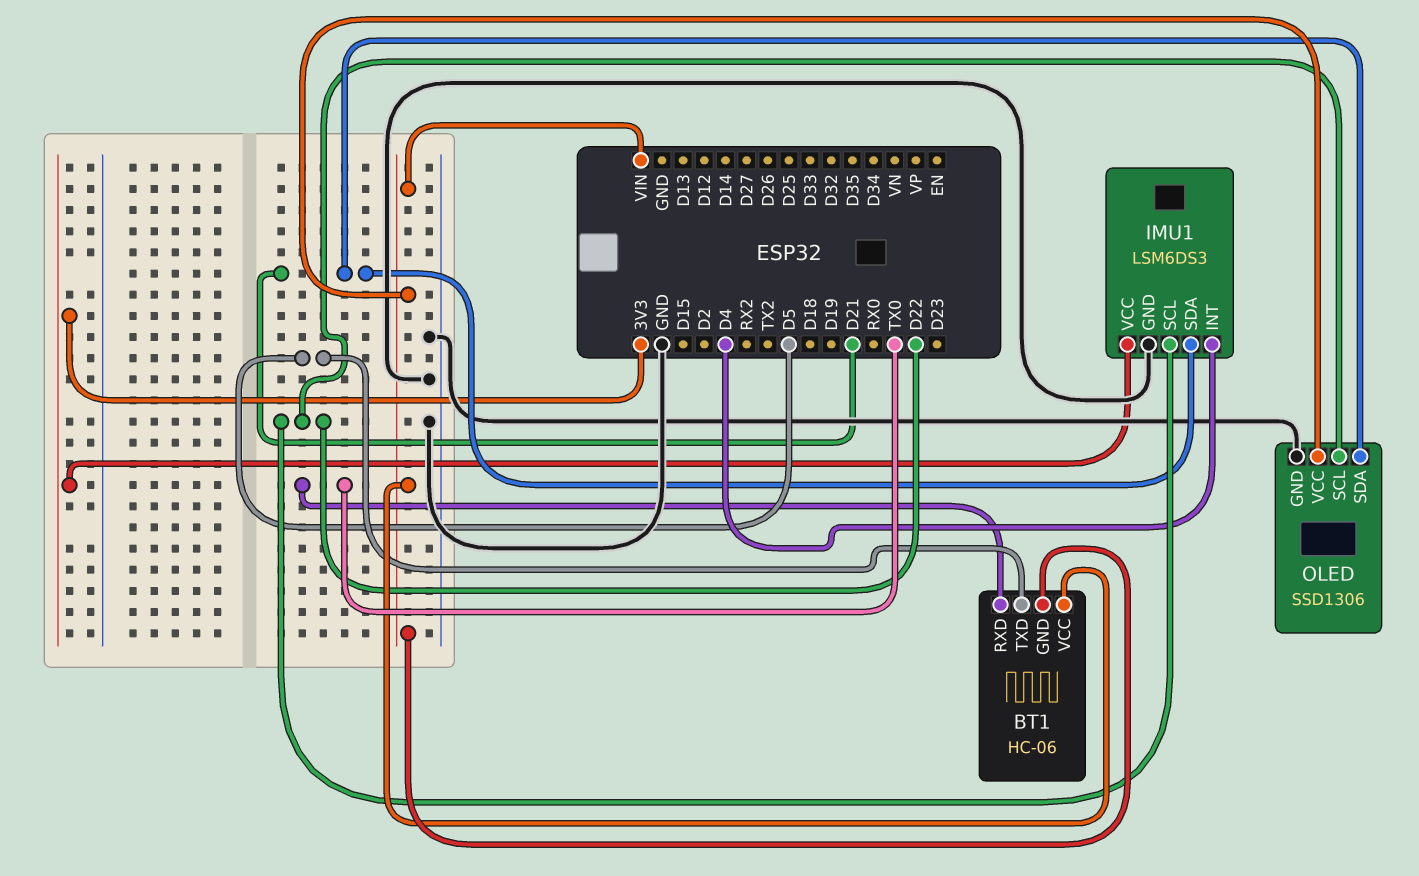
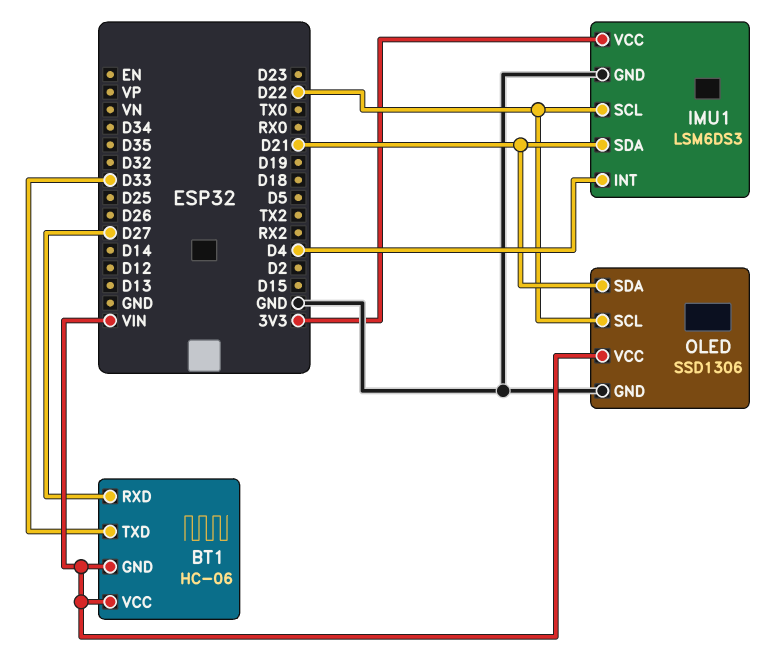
BT1 pin RXD: TX0 -> D27
BT1 pin TXD: D5 -> D33

